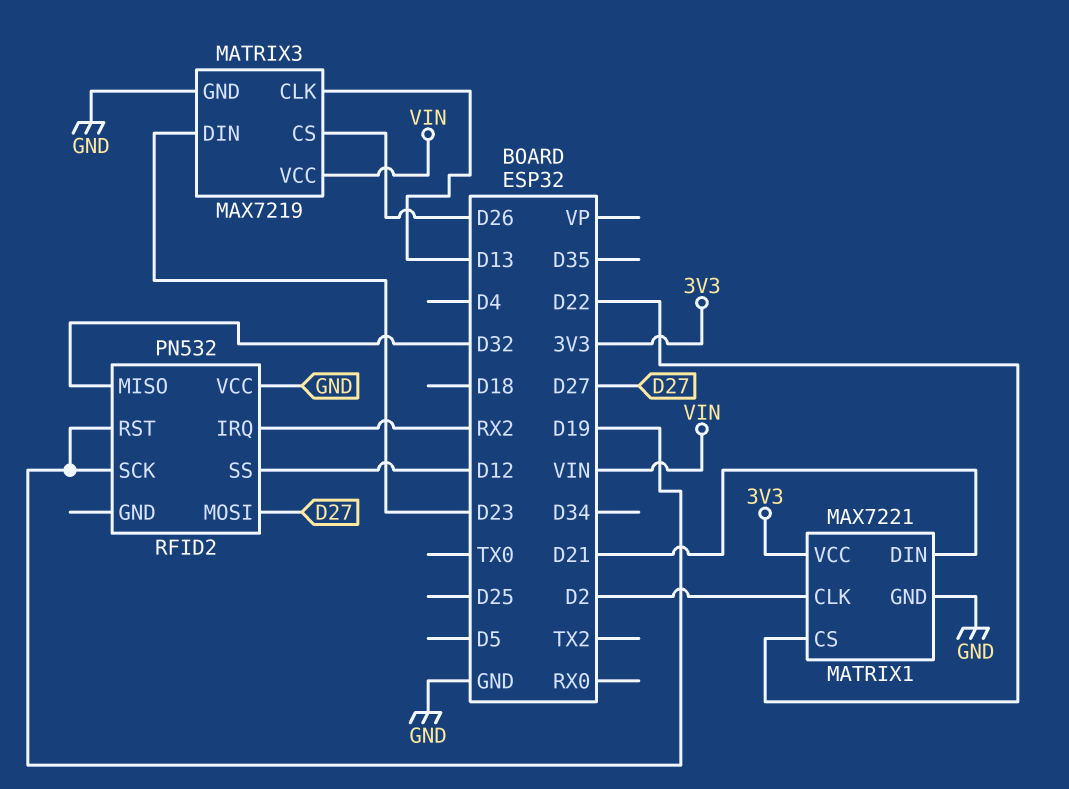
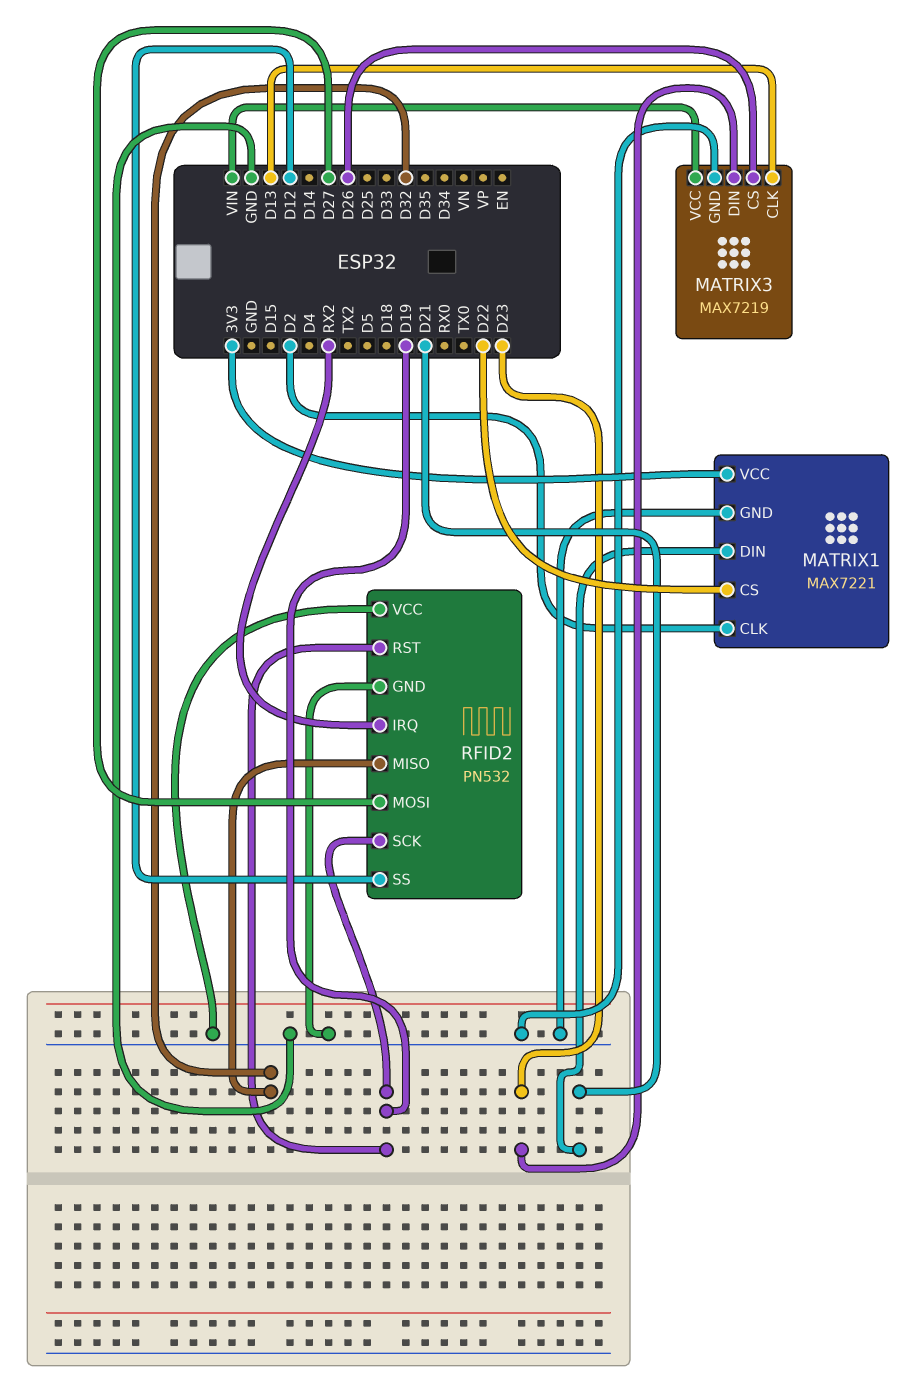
RFID2 pin GND: none -> GND

